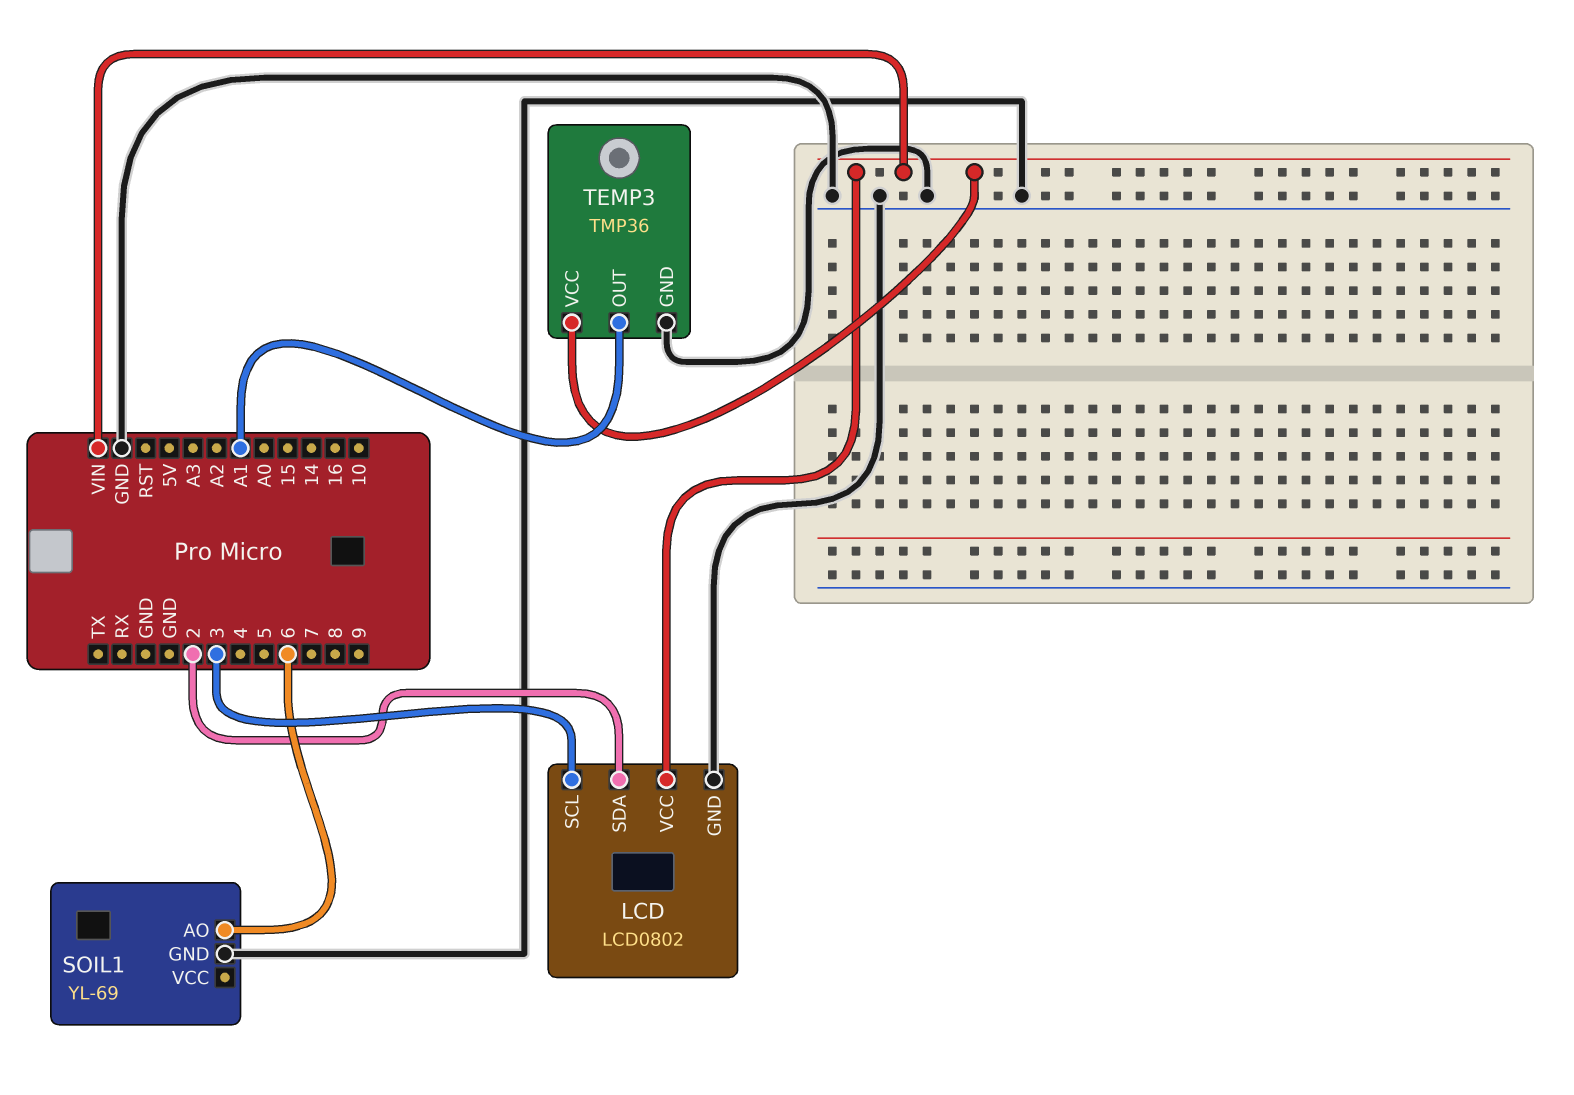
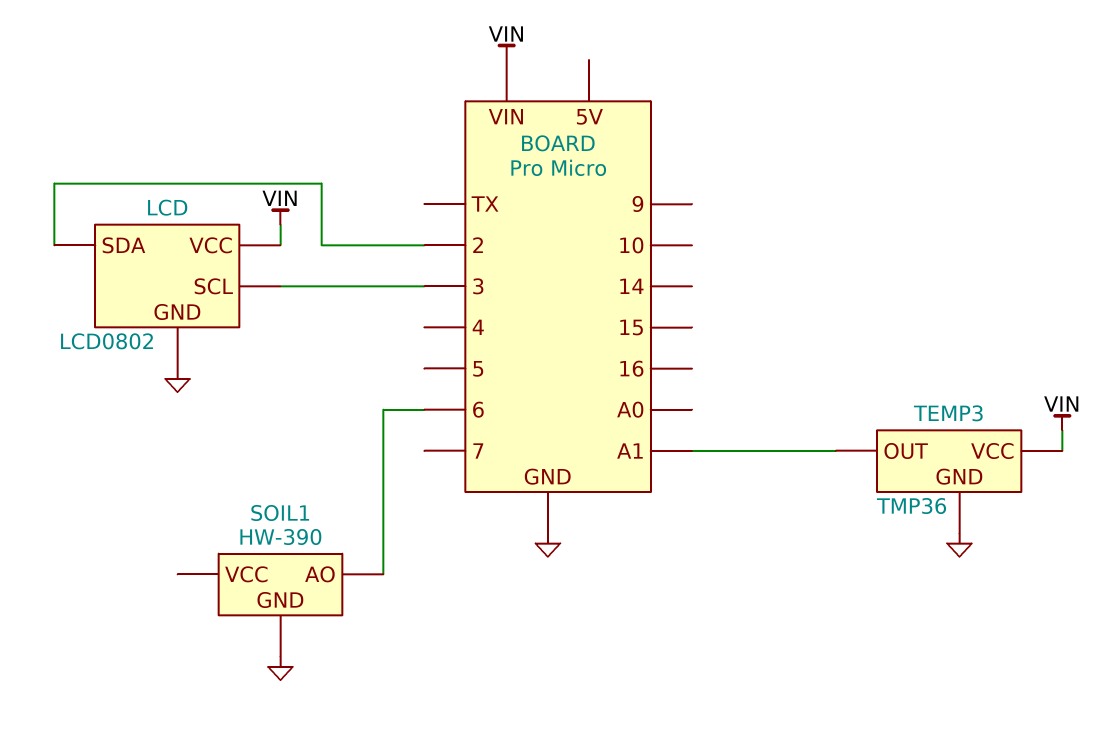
SOIL1: YL-69 -> HW-390

